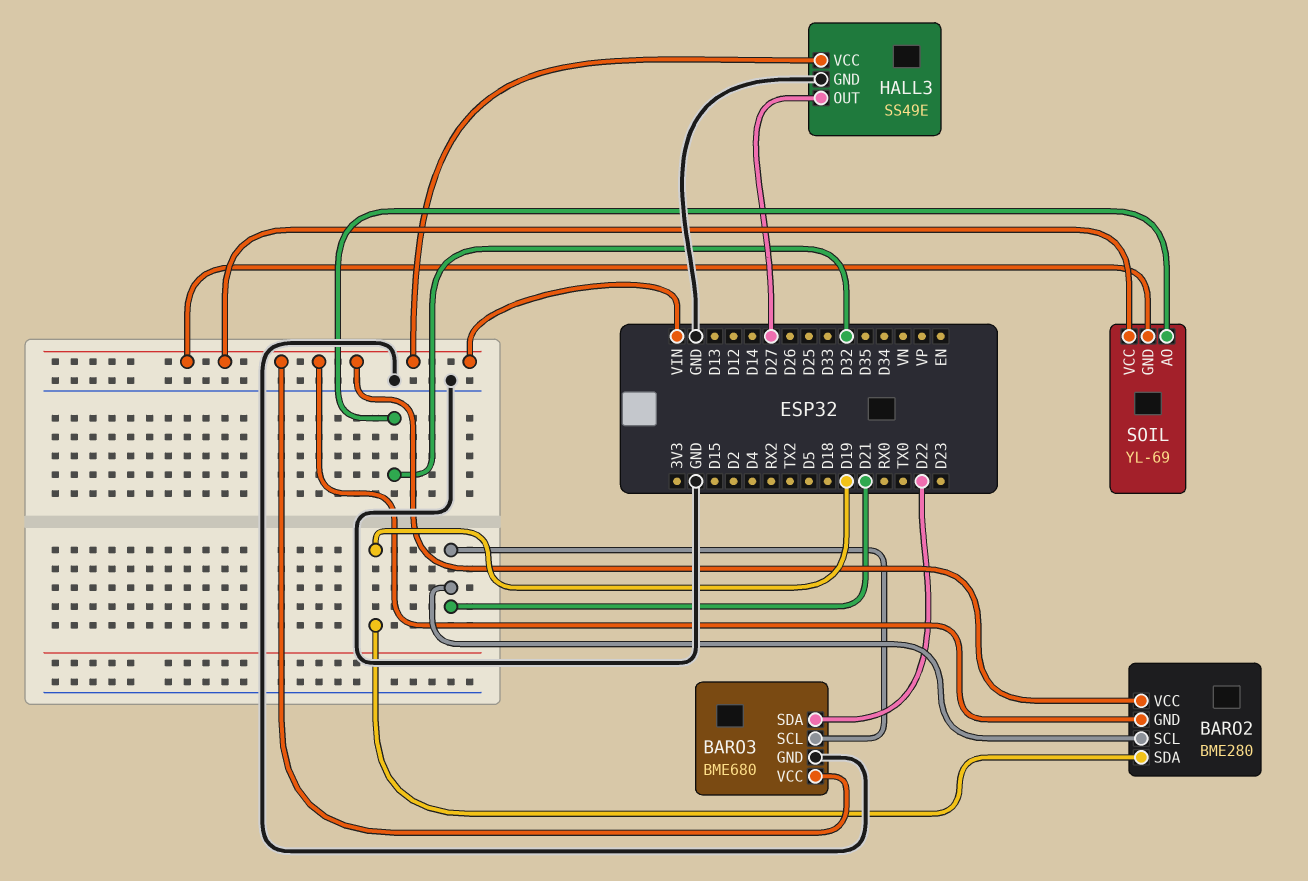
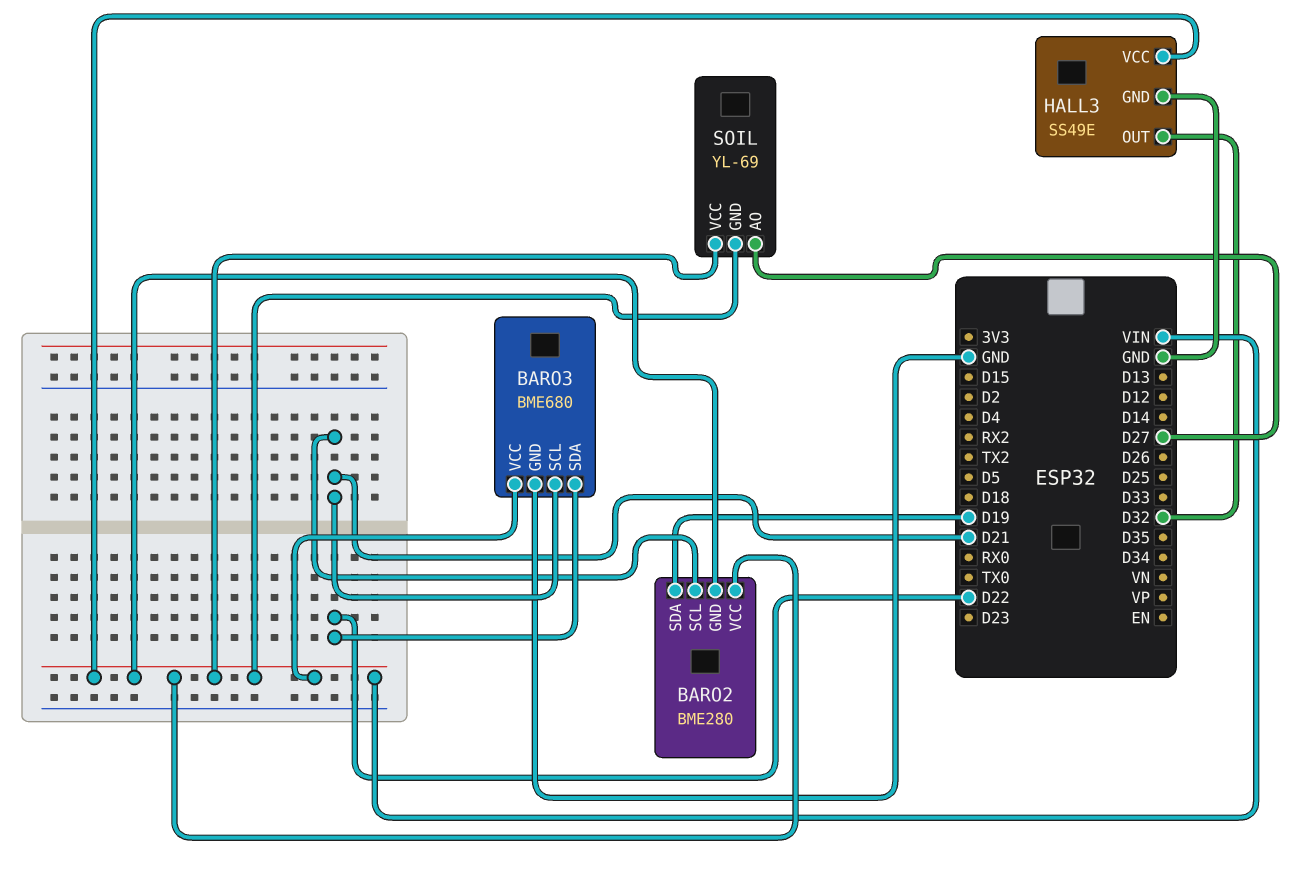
HALL3 pin OUT: D27 -> D32
SOIL pin AO: D32 -> D27

